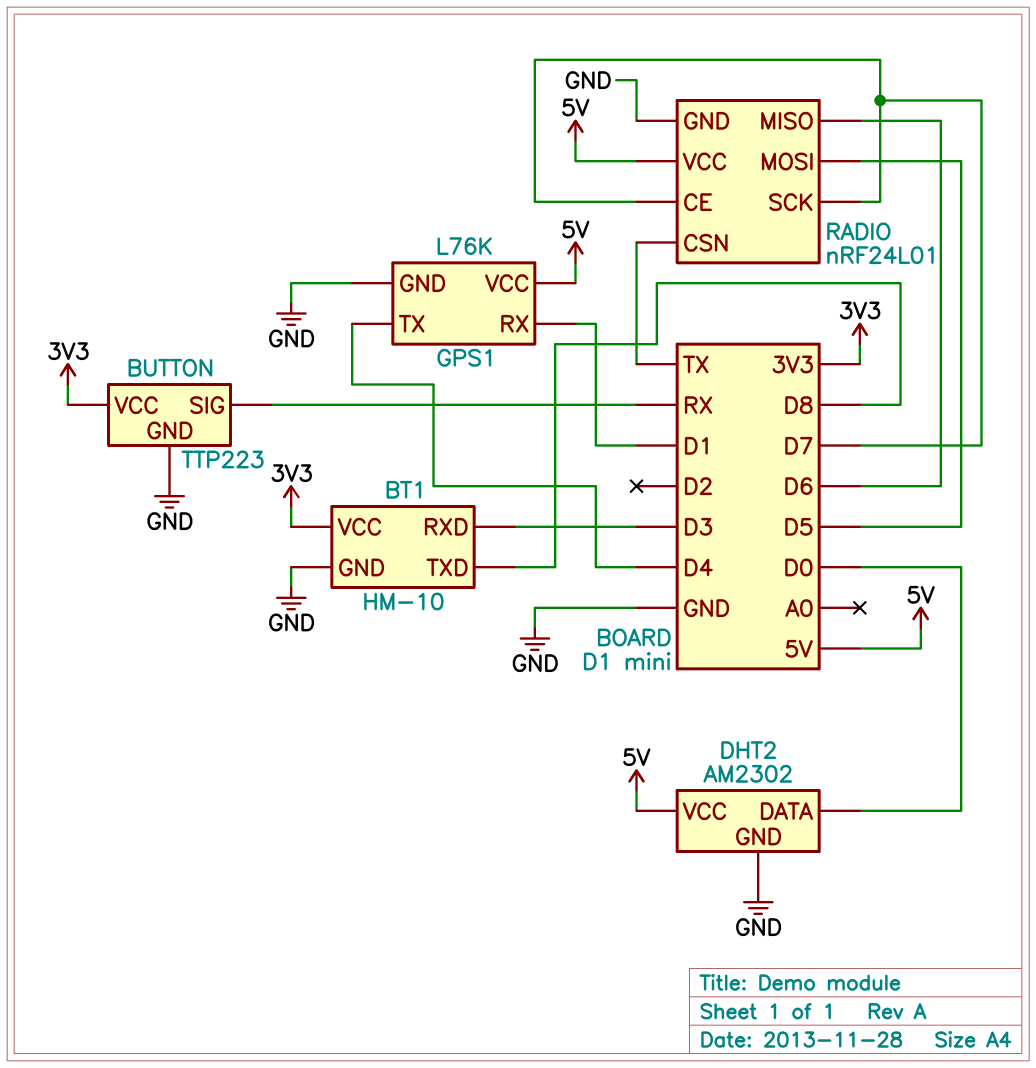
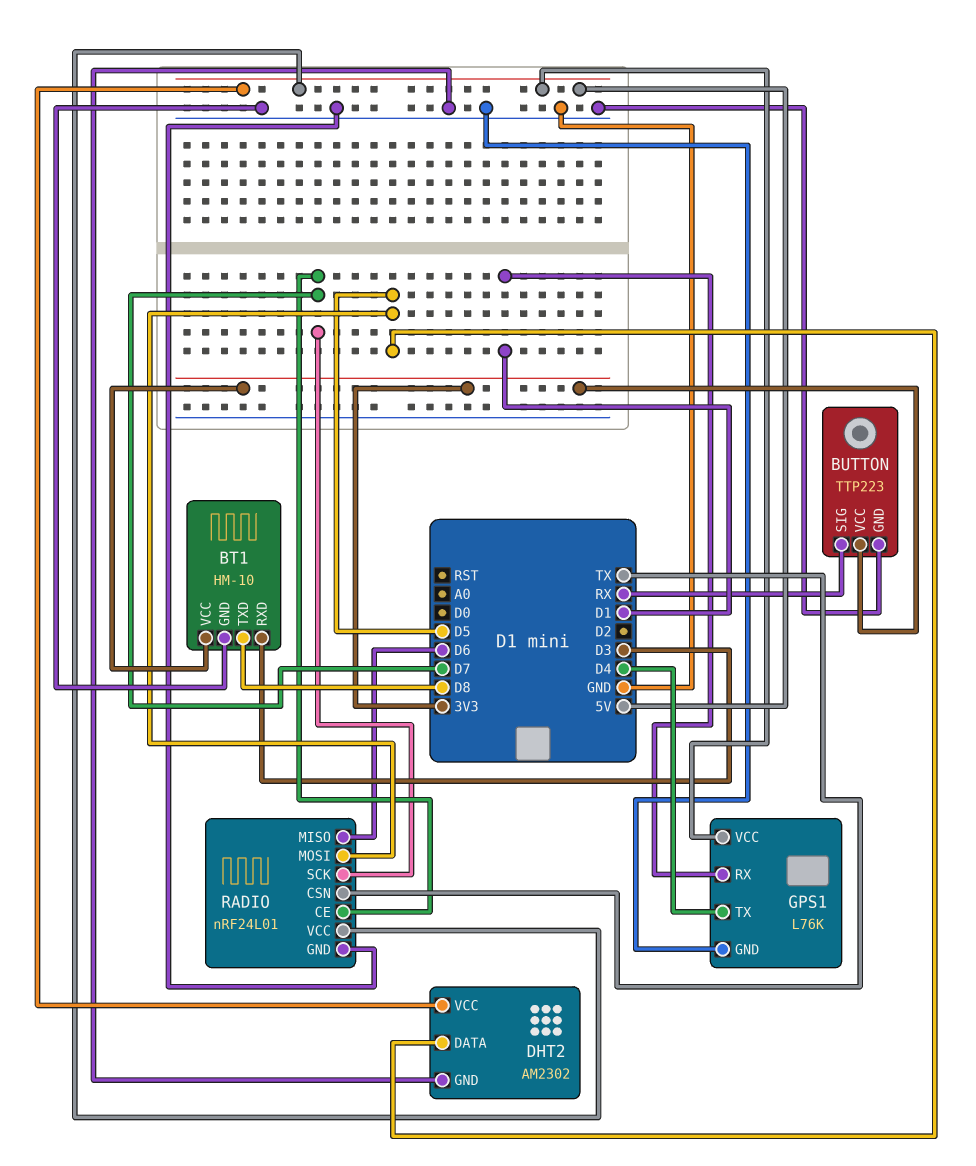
DHT2 pin DATA: D0 -> D5

